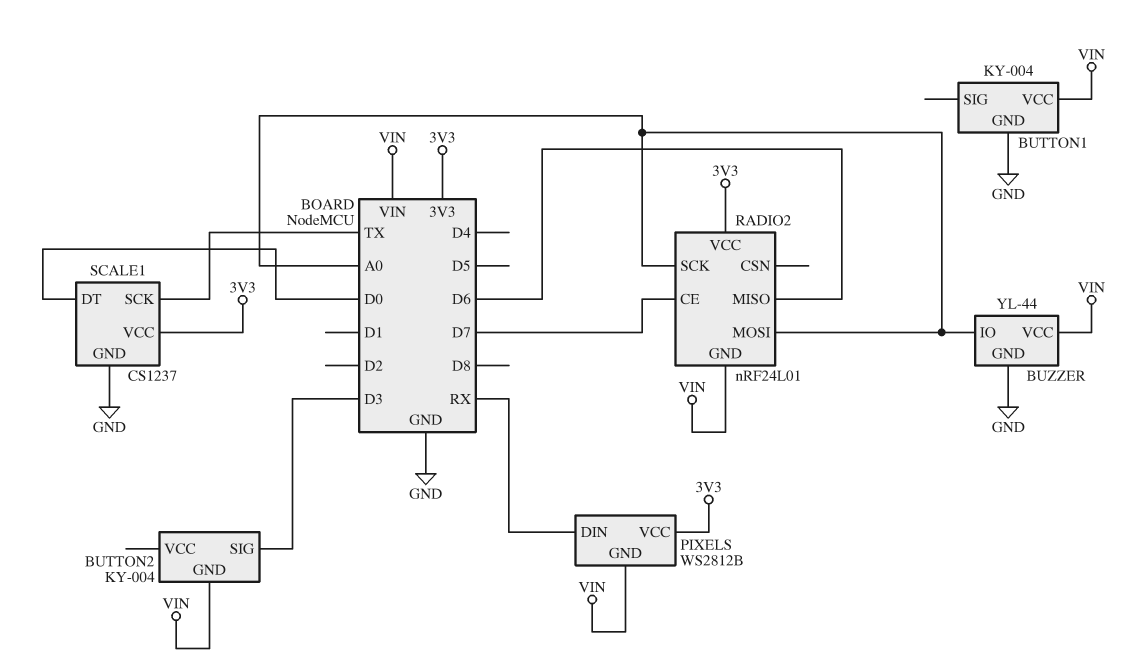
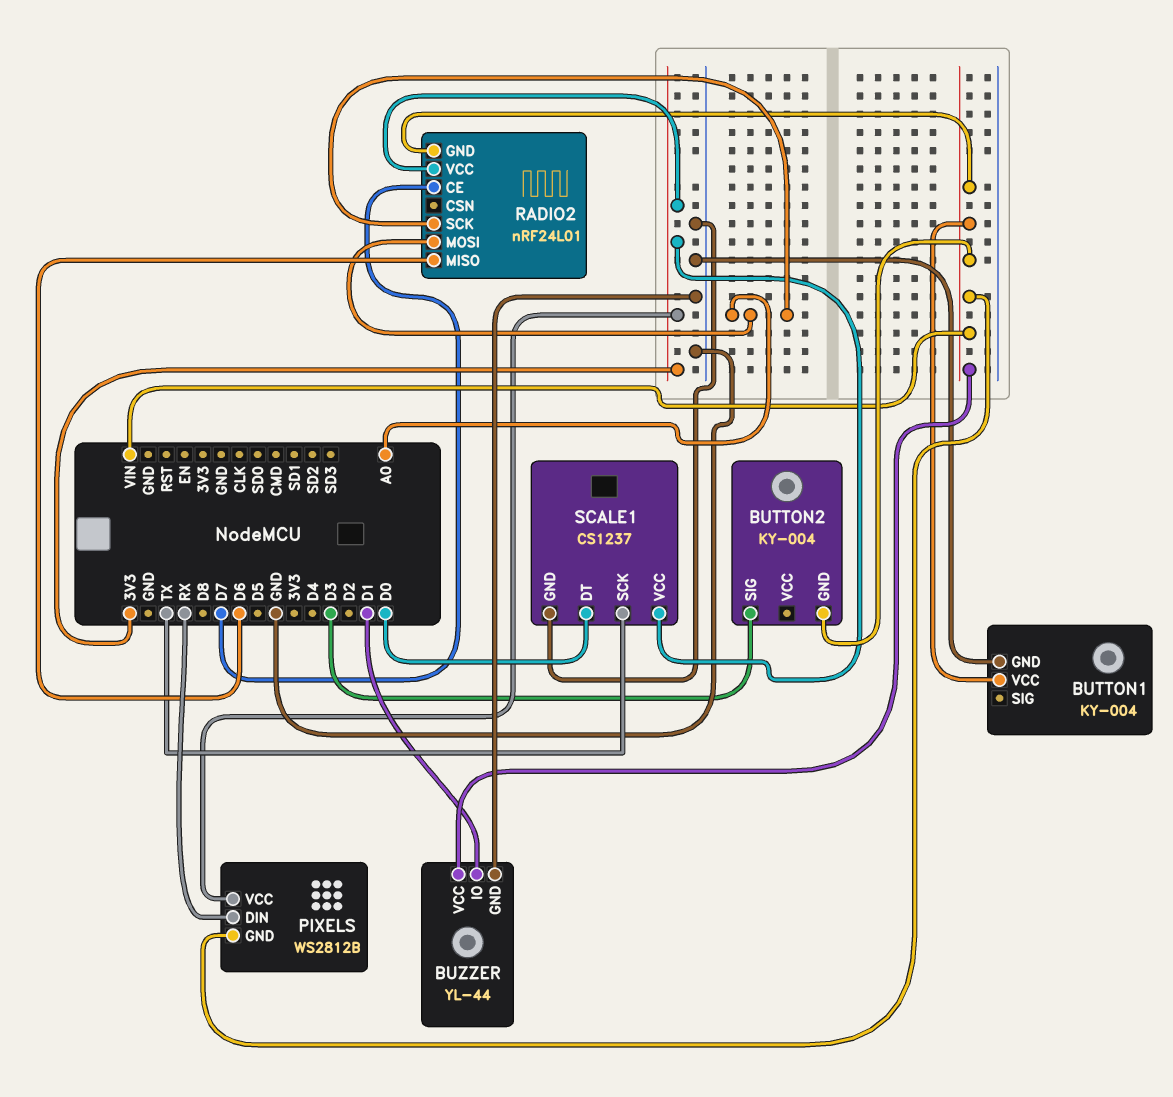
BUZZER pin IO: A0 -> D1

